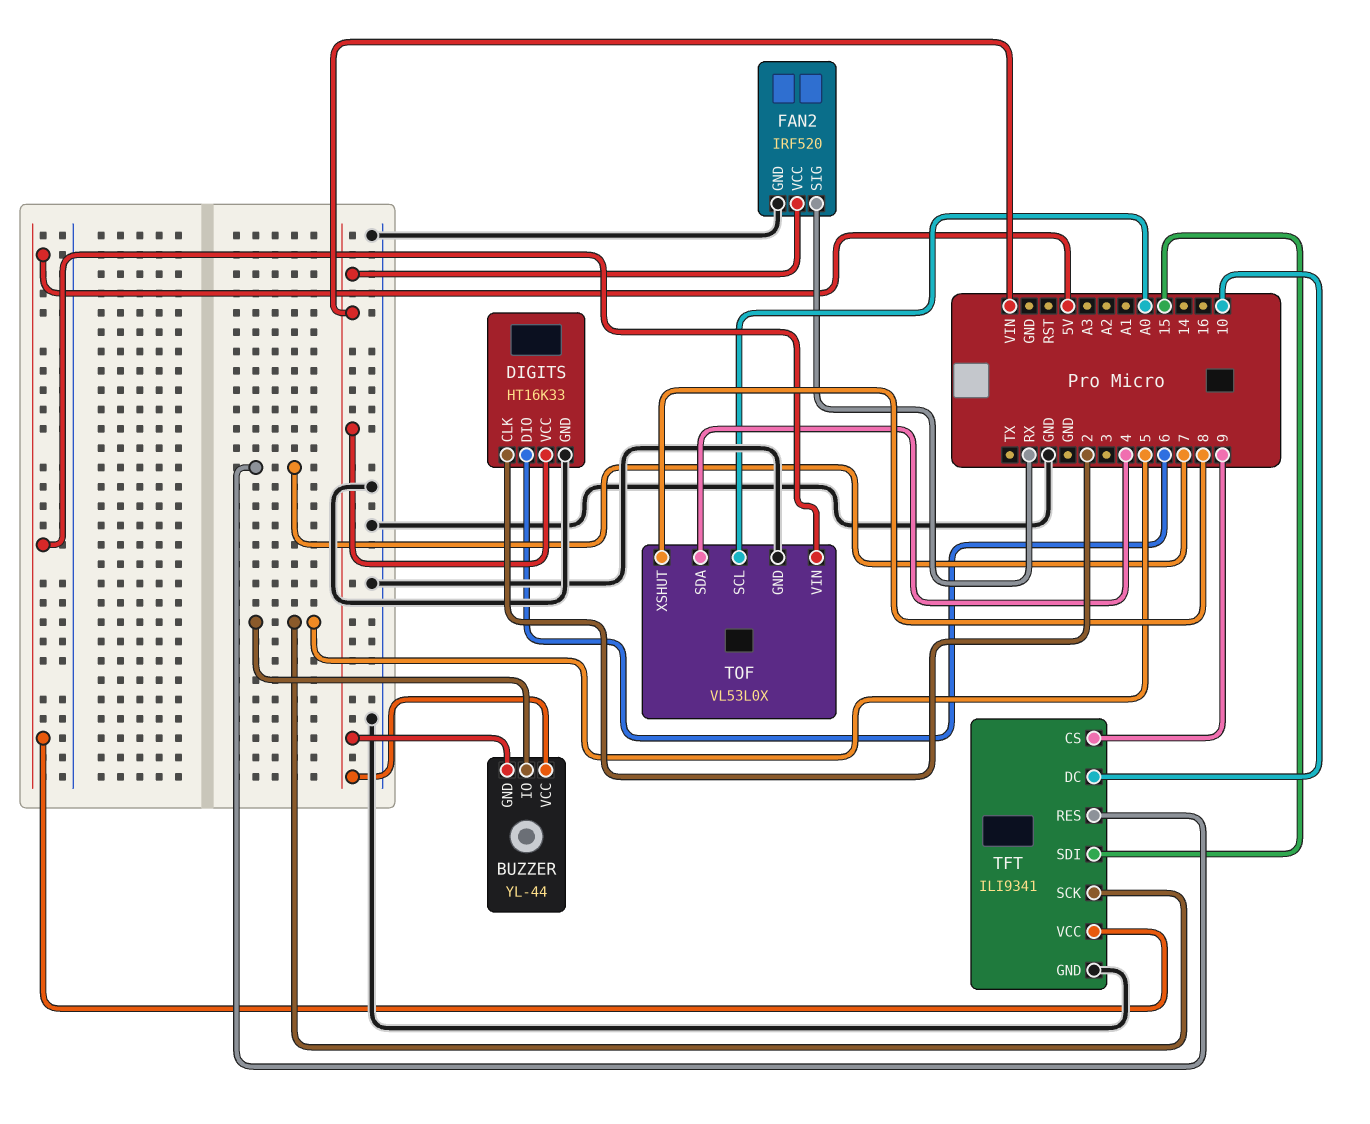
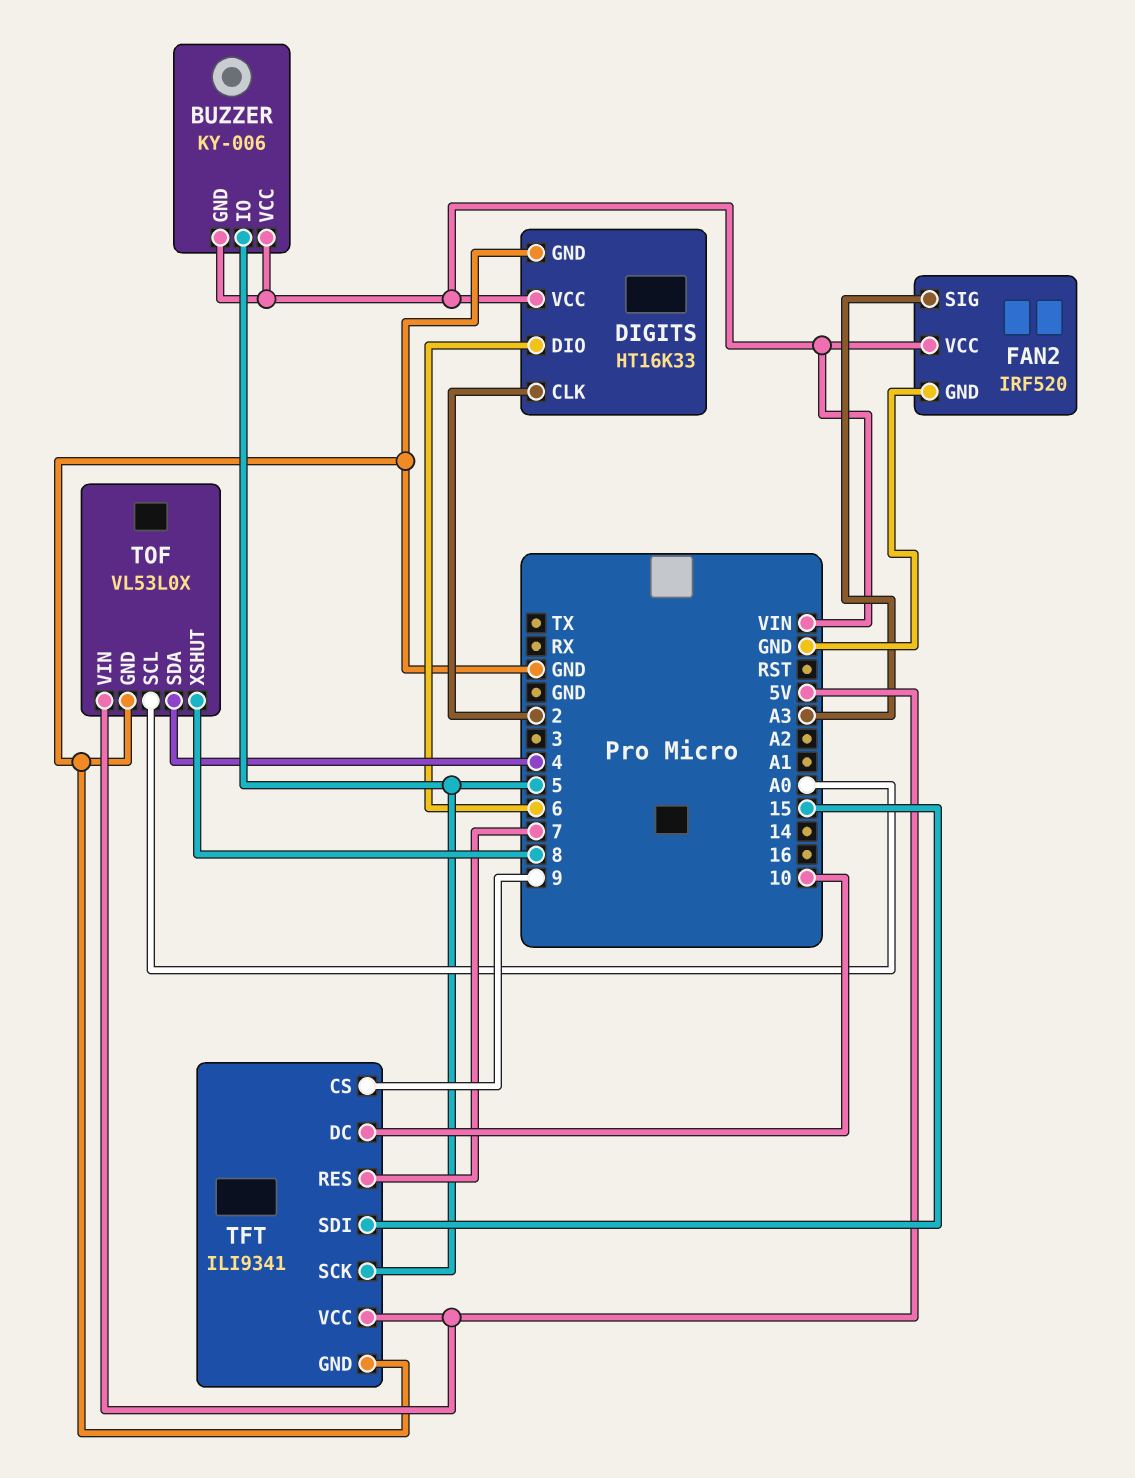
BUZZER: YL-44 -> KY-006
FAN2 pin SIG: RX -> A3

